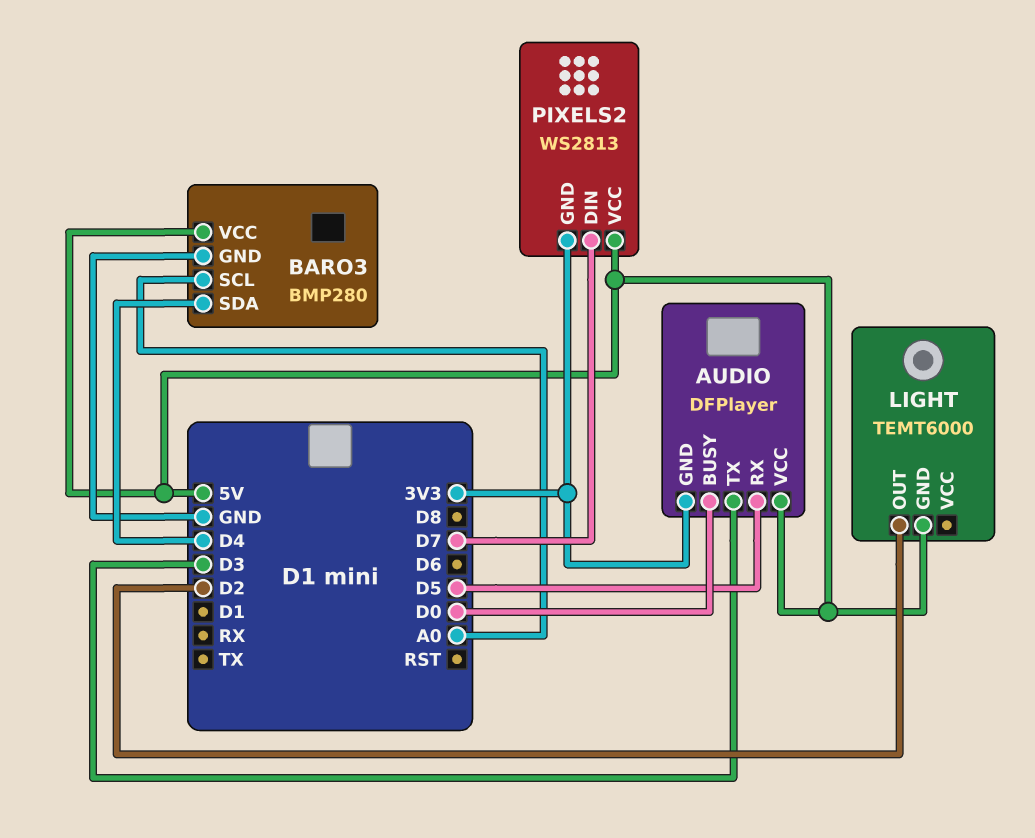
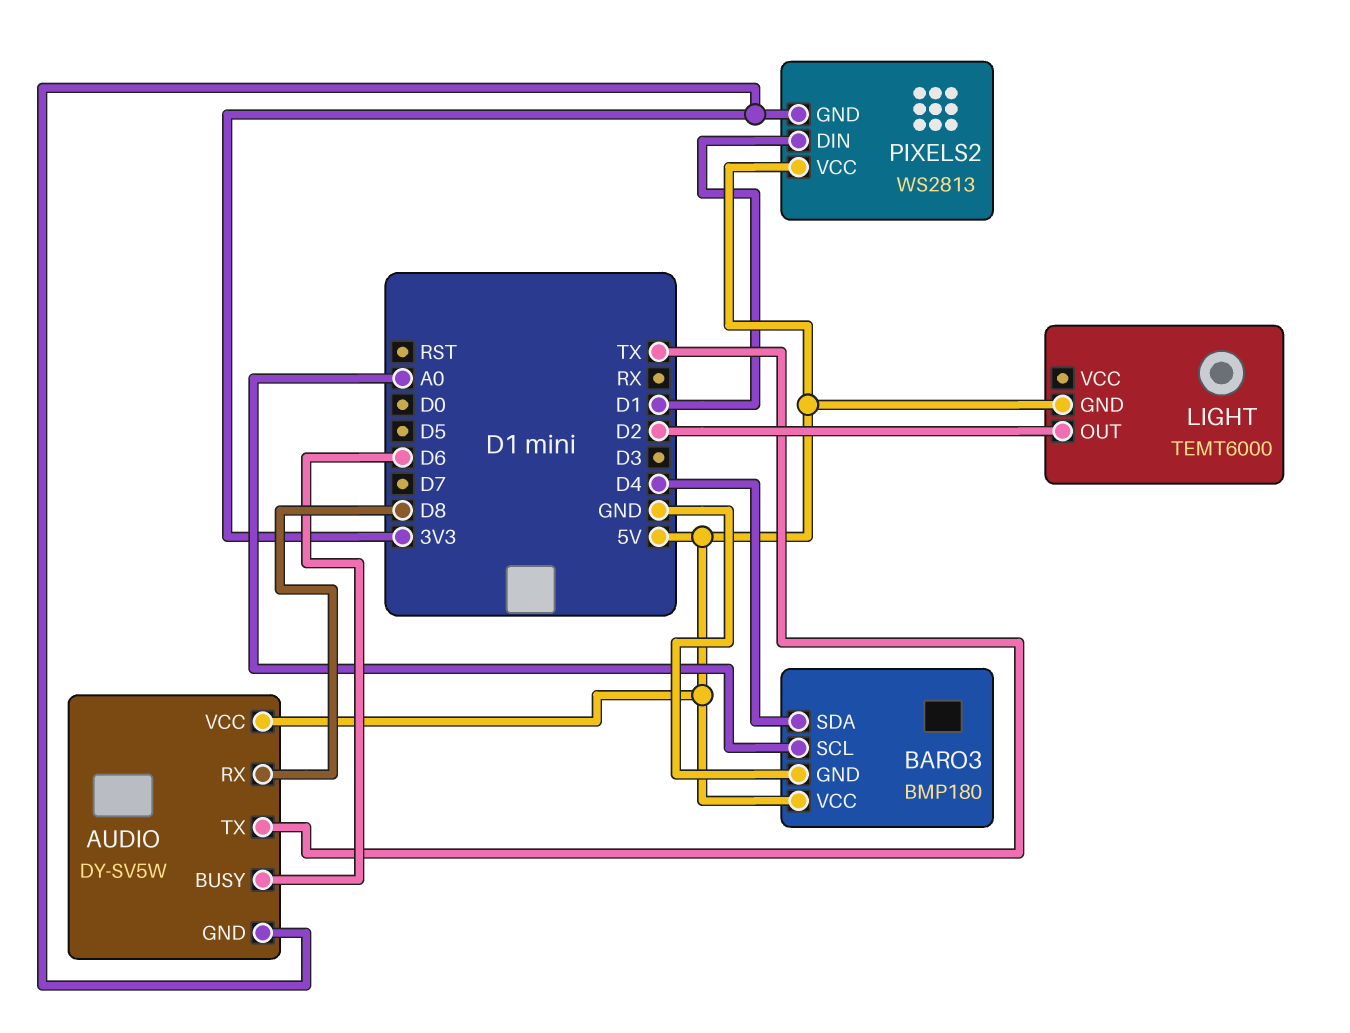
AUDIO: DFPlayer -> DY-SV5W
AUDIO pin BUSY: D0 -> D6
AUDIO pin RX: D5 -> D8
AUDIO pin TX: D3 -> TX
BARO3: BMP280 -> BMP180
PIXELS2 pin DIN: D7 -> D1

